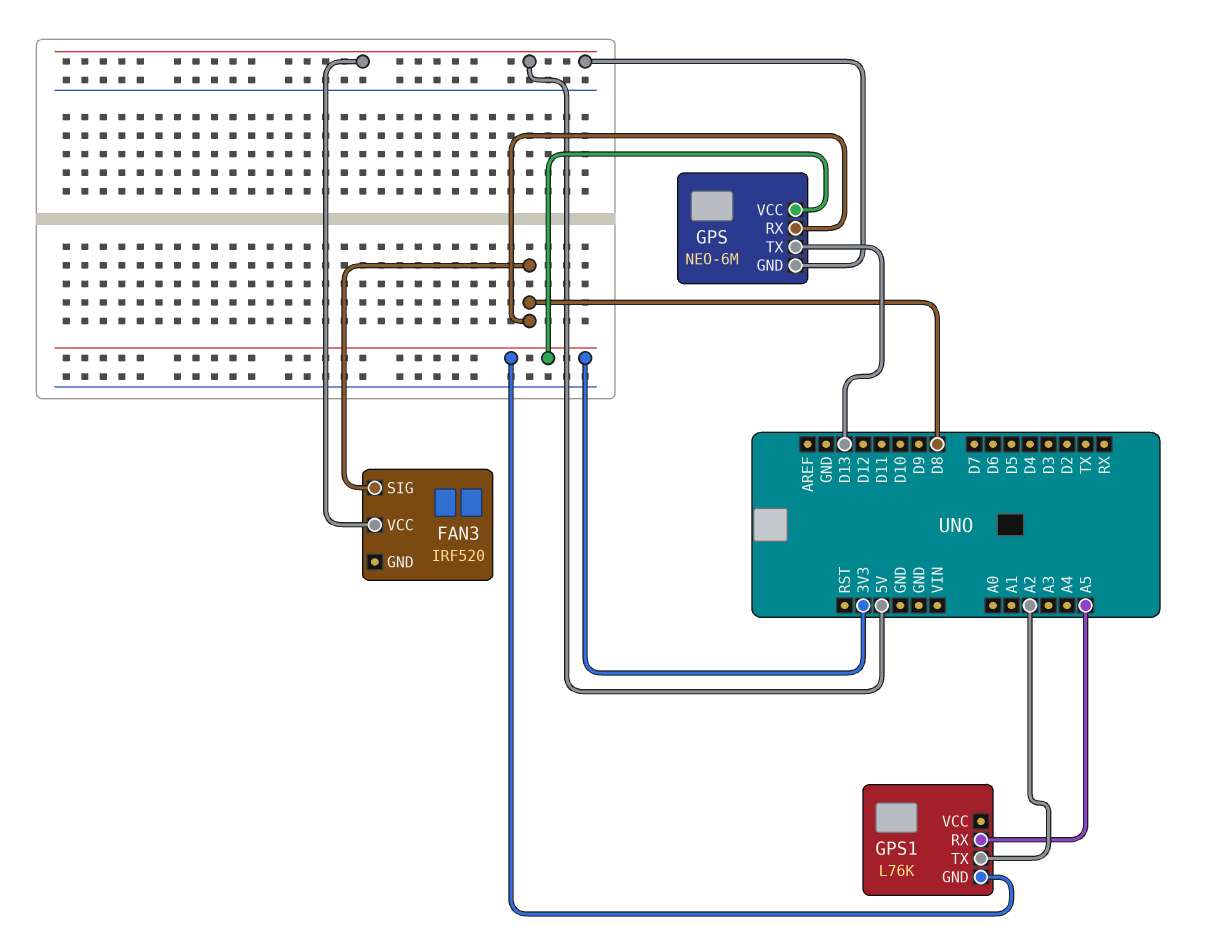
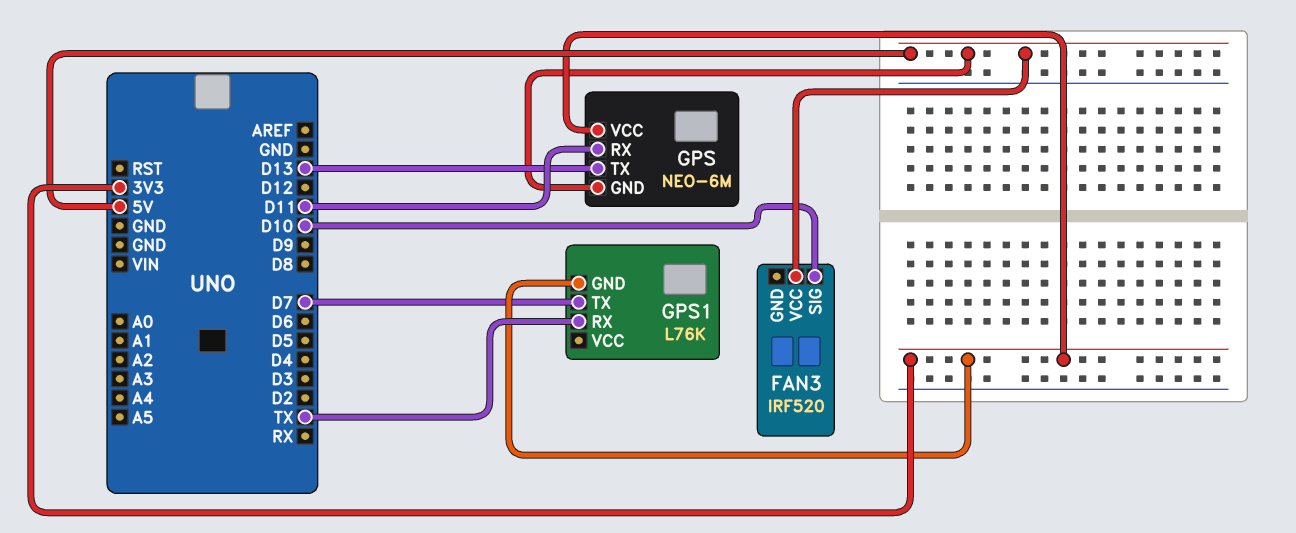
FAN3 pin SIG: D8 -> D10
GPS pin RX: D8 -> D11
GPS1 pin RX: A5 -> TX
GPS1 pin TX: A2 -> D7

